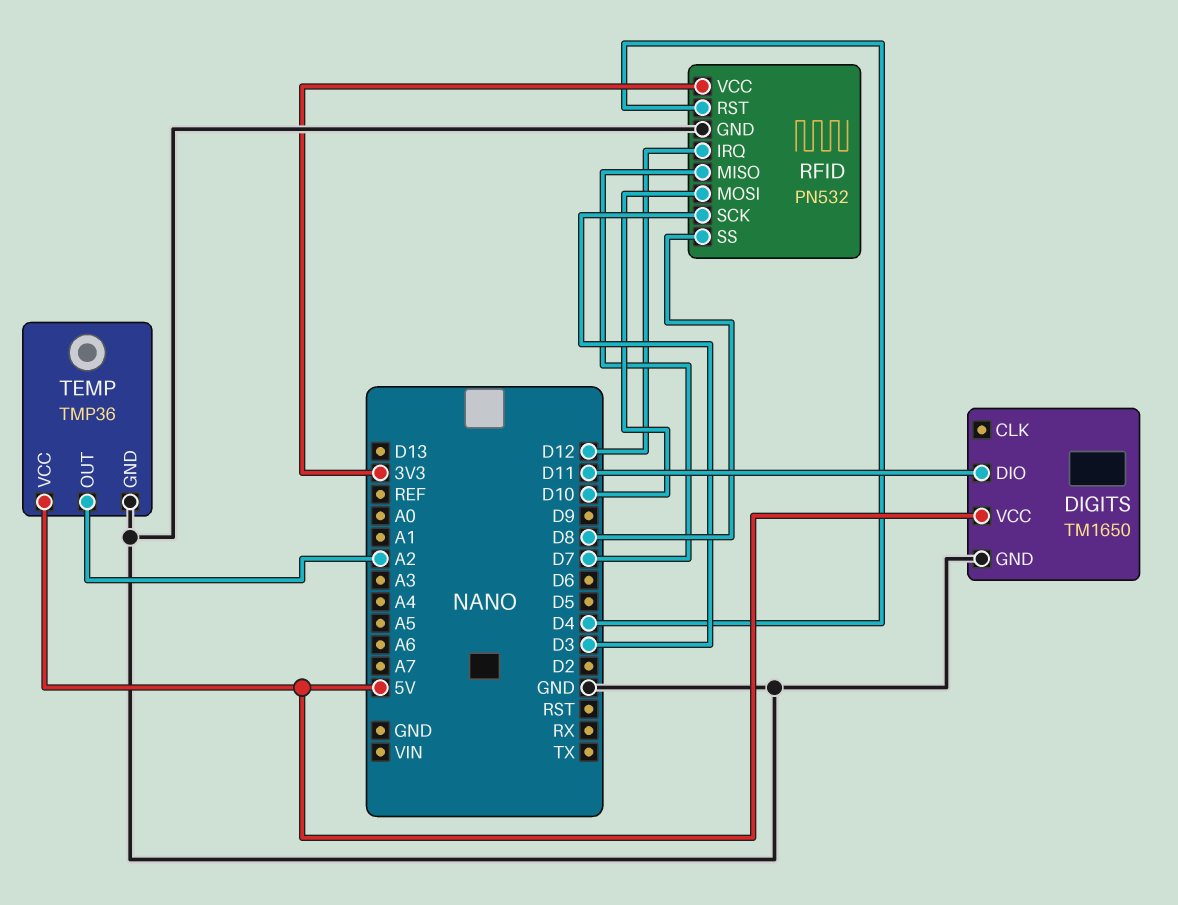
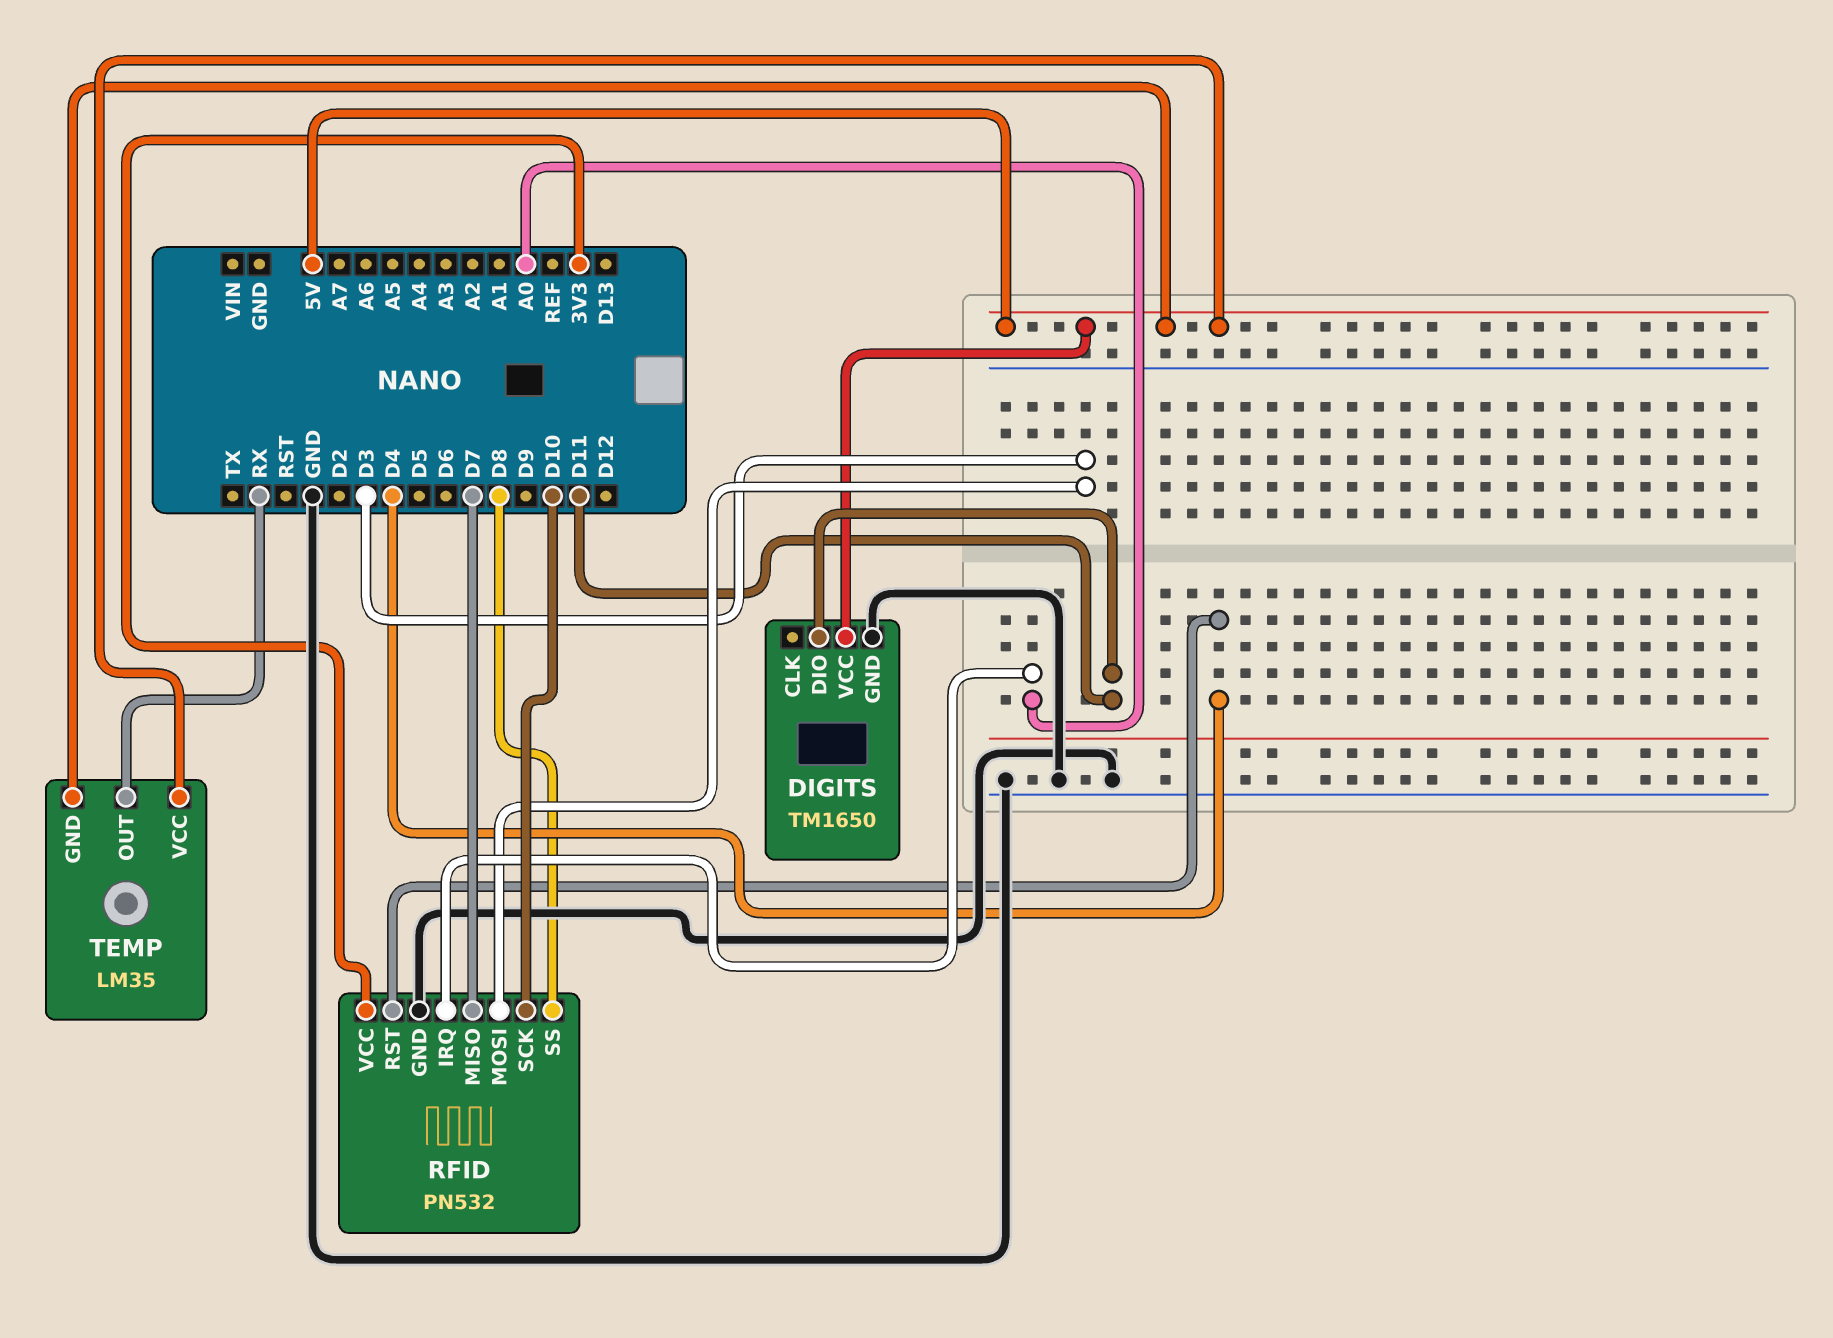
RFID pin IRQ: D12 -> A0
RFID pin MOSI: D10 -> D3
RFID pin SCK: D3 -> D10
TEMP: TMP36 -> LM35
TEMP pin GND: GND -> 5V
TEMP pin OUT: A2 -> RX

